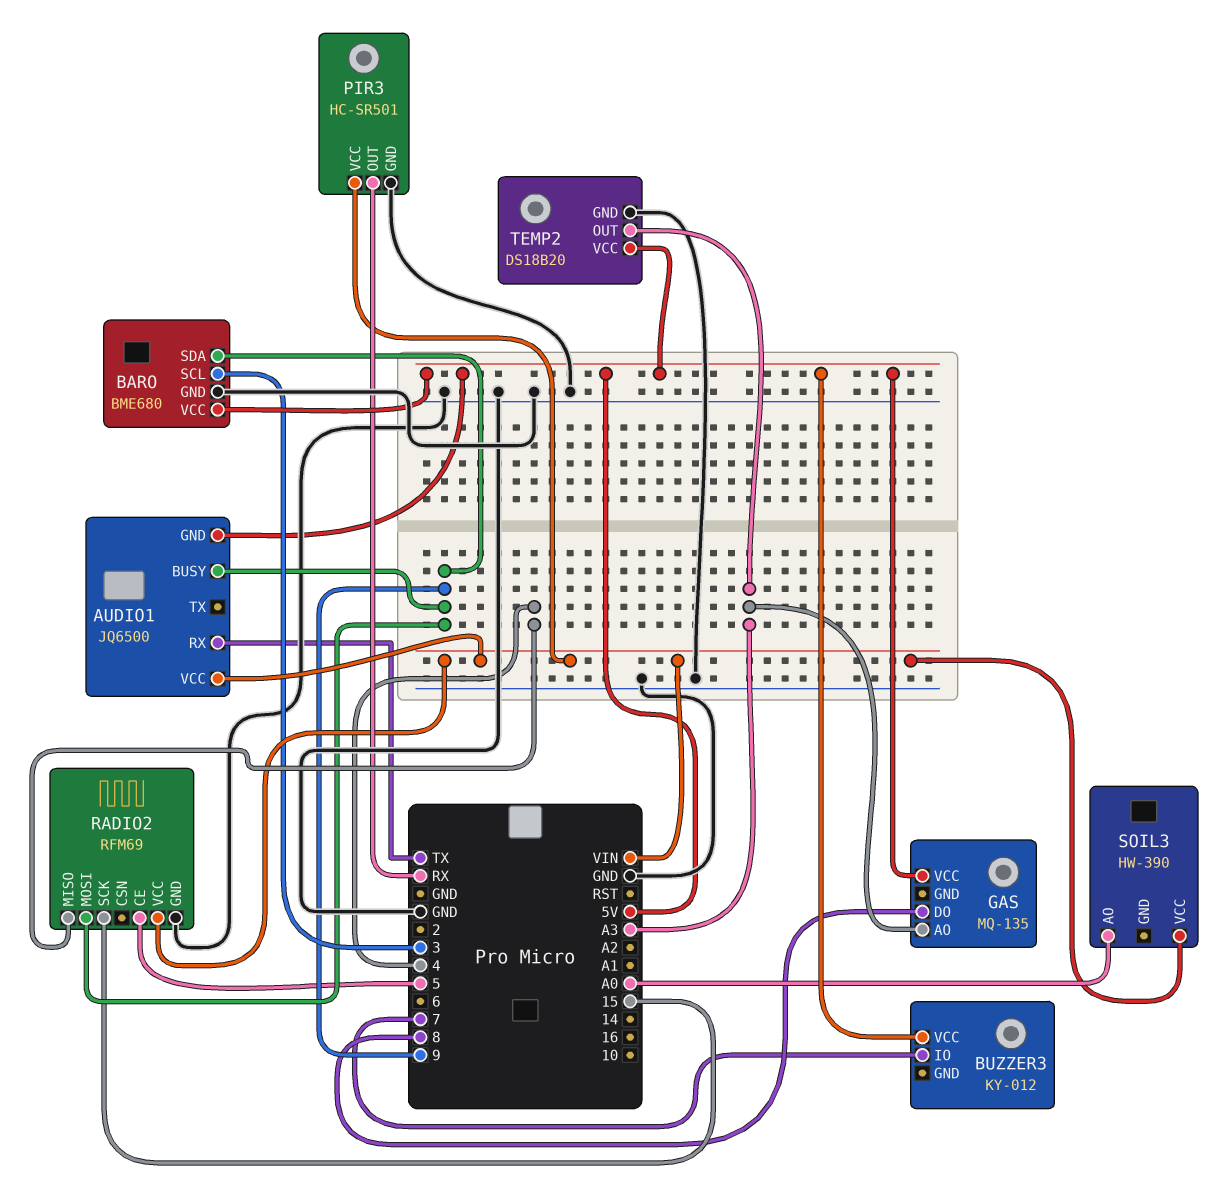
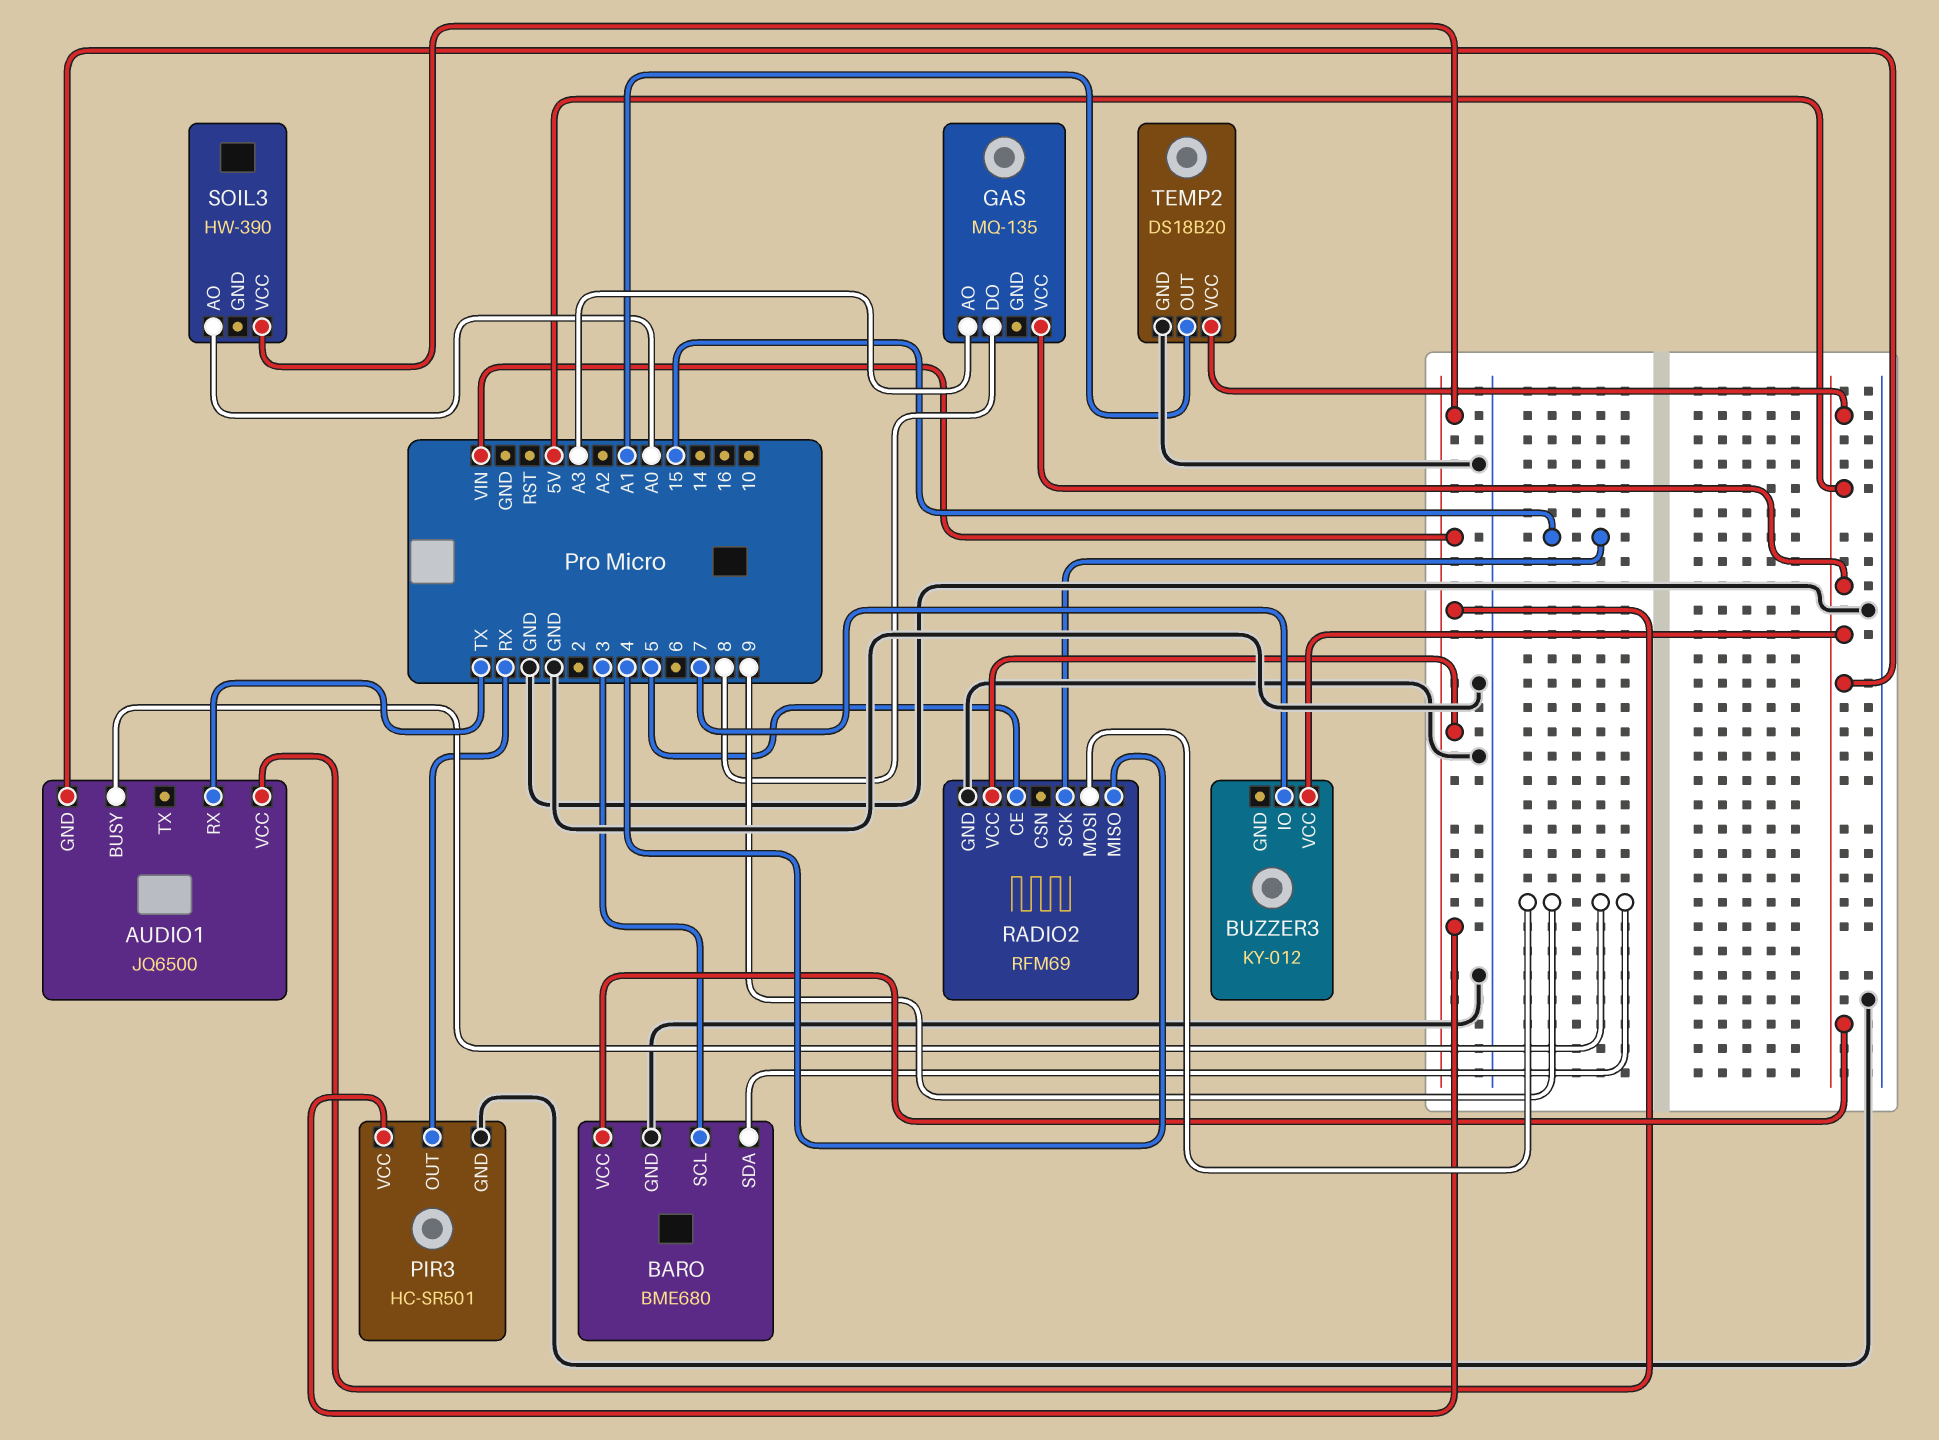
TEMP2 pin OUT: A3 -> A1

